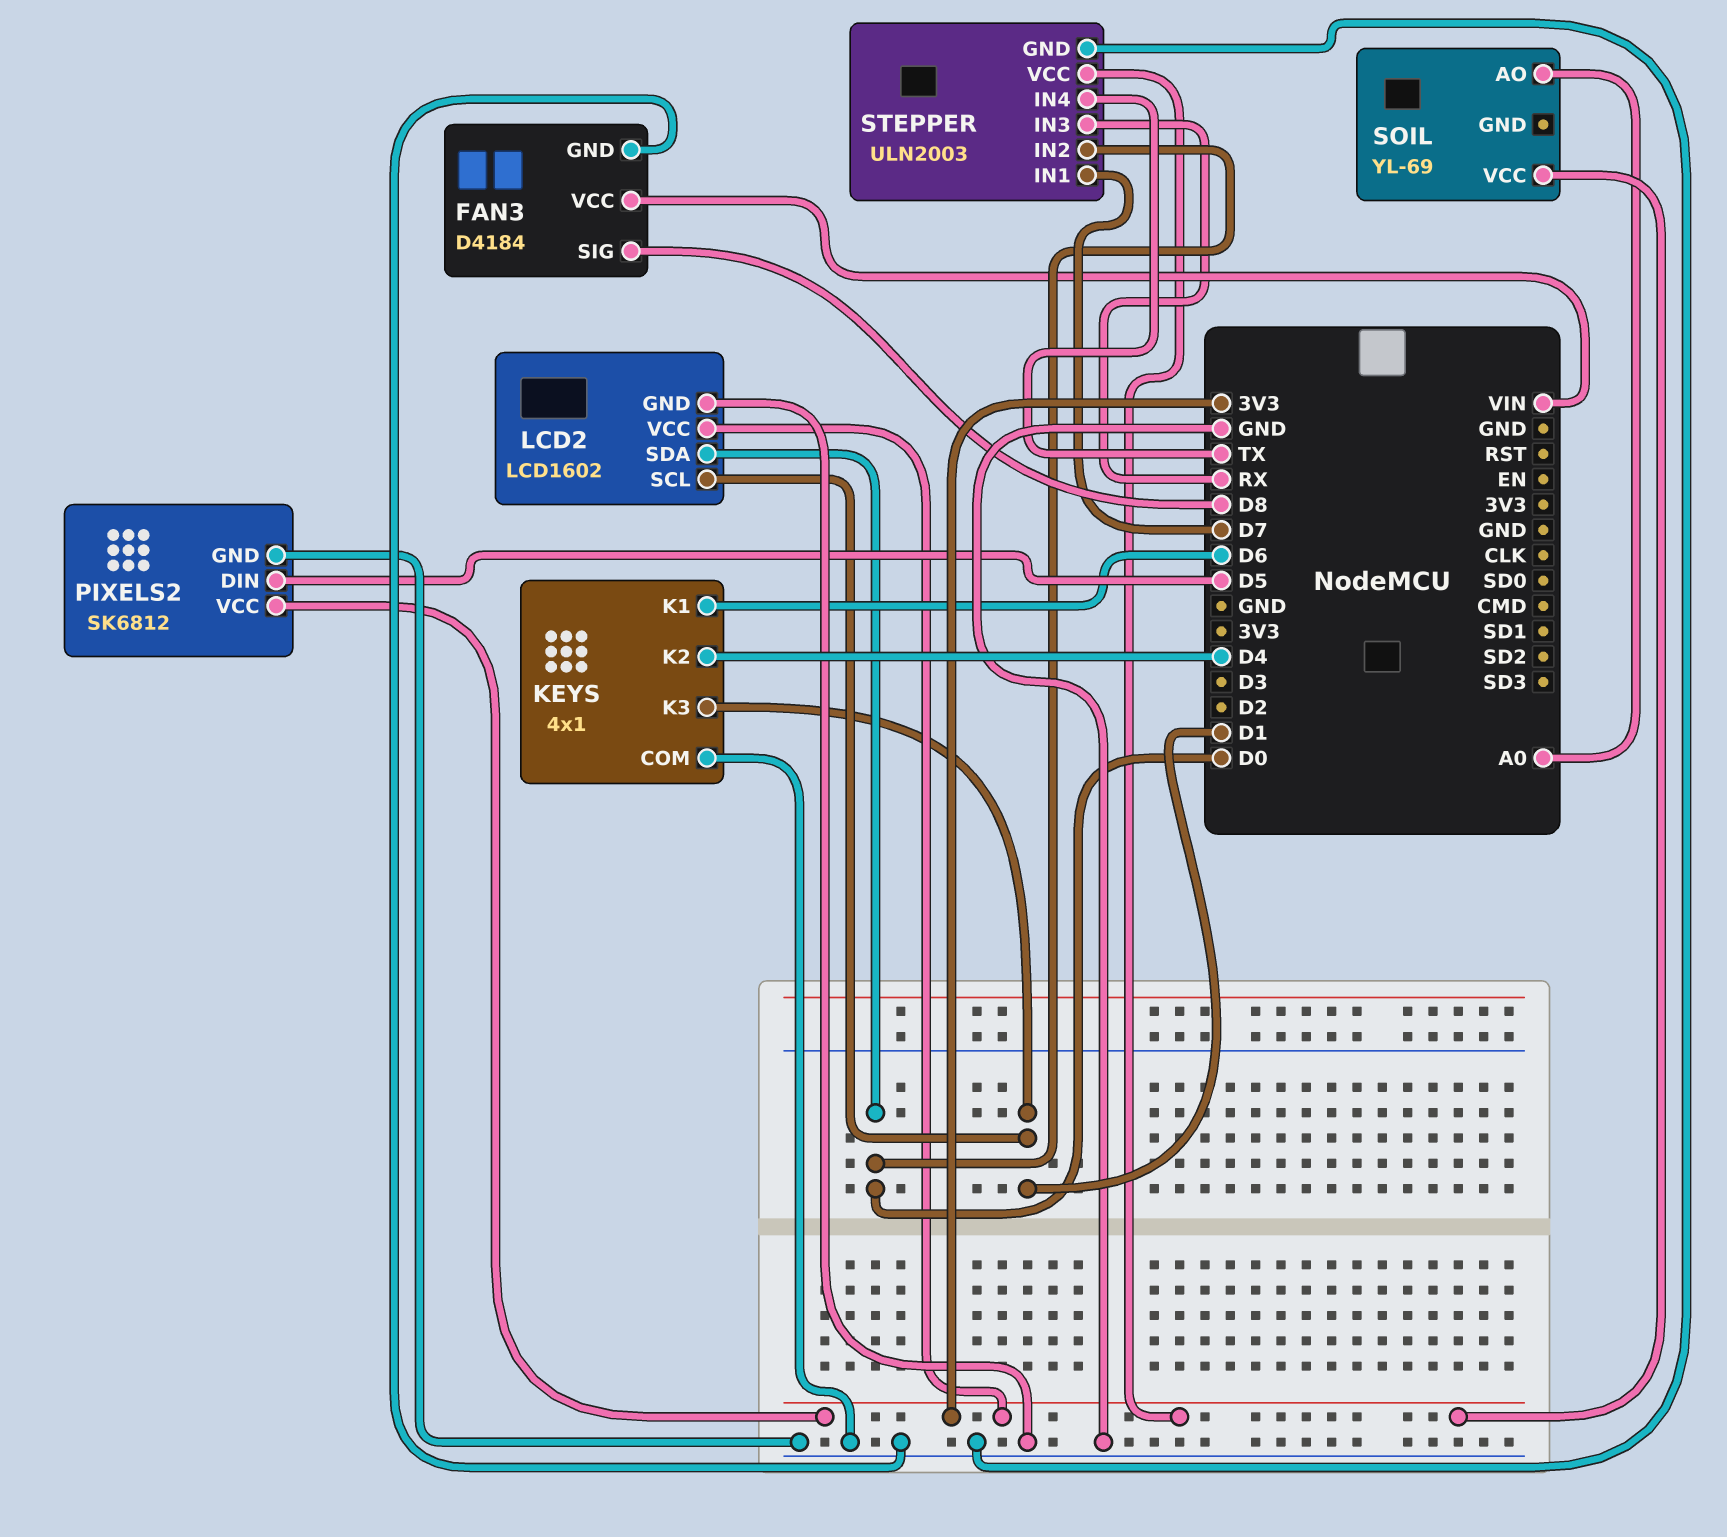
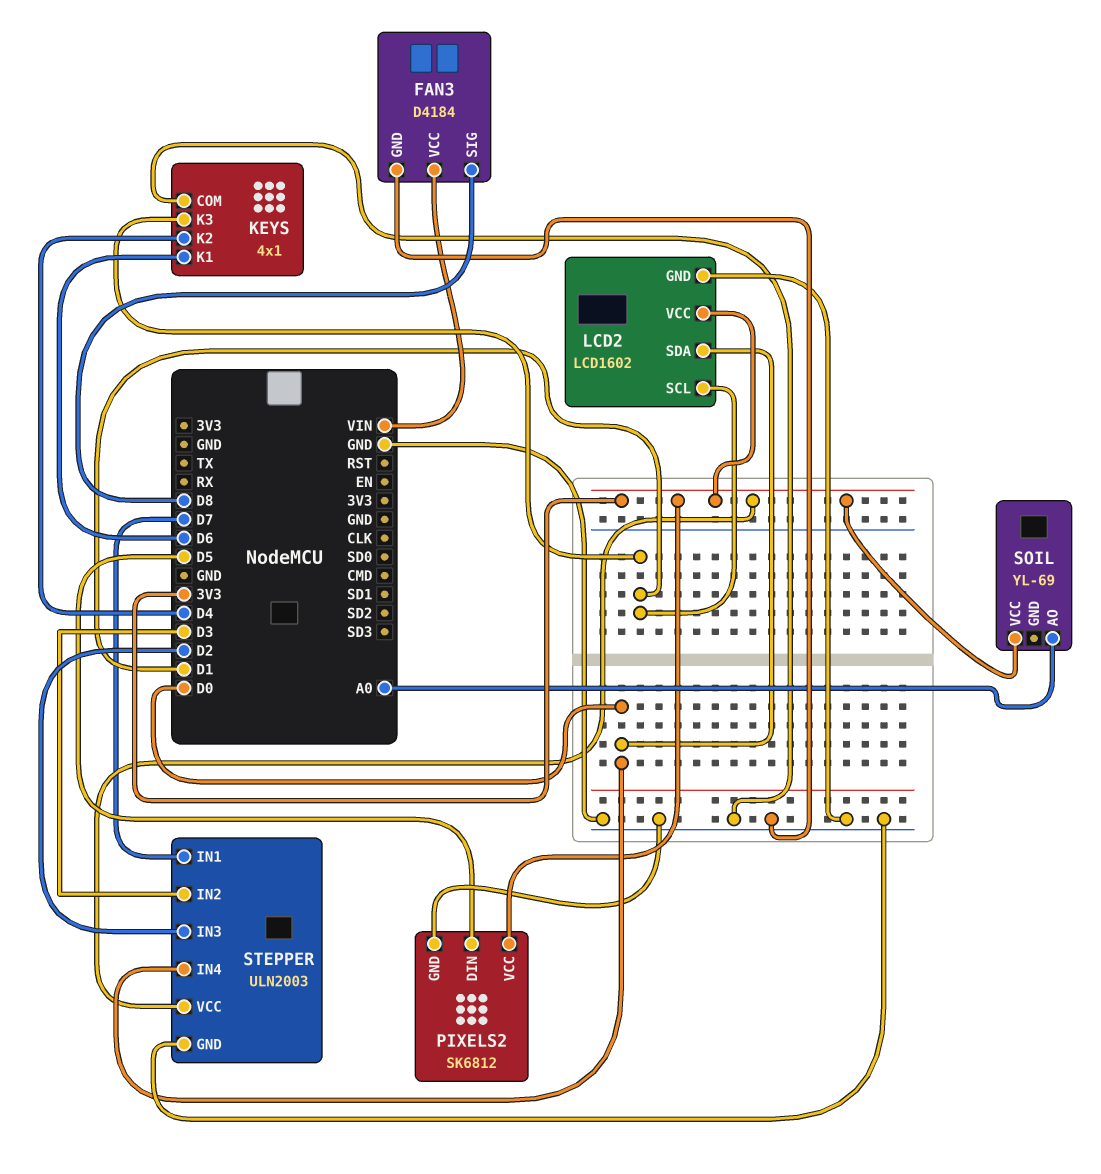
STEPPER pin IN2: D0 -> D3
STEPPER pin IN3: RX -> D2
STEPPER pin IN4: TX -> D0

